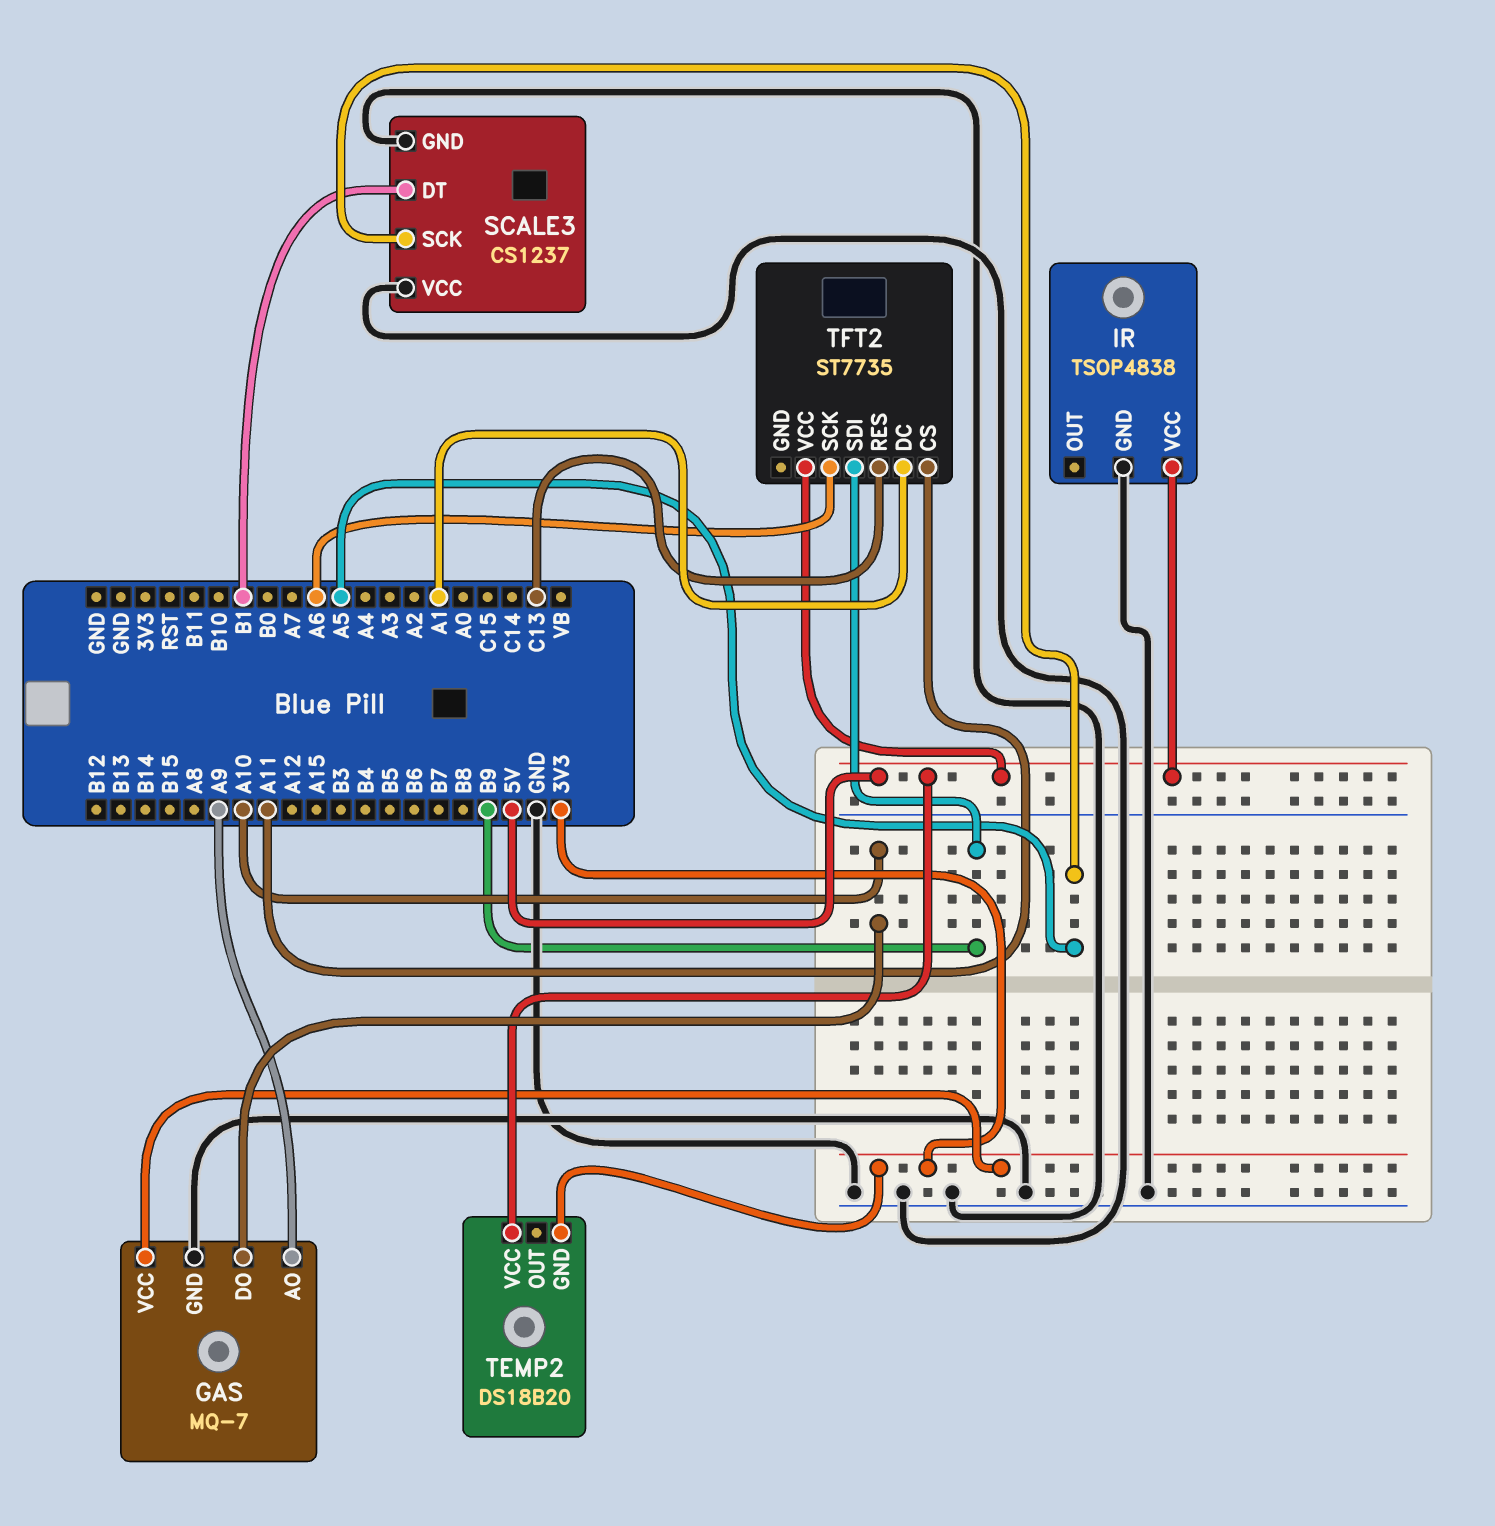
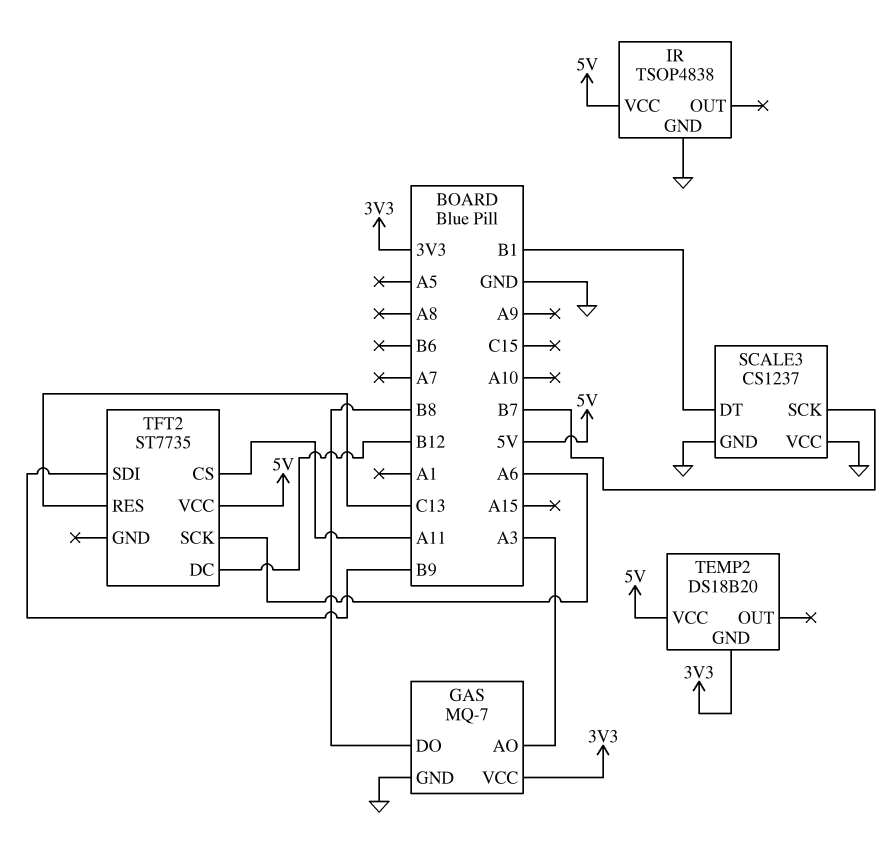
GAS pin AO: A9 -> A3
GAS pin DO: A10 -> B8
SCALE3 pin SCK: A5 -> B7
TFT2 pin DC: A1 -> B12

